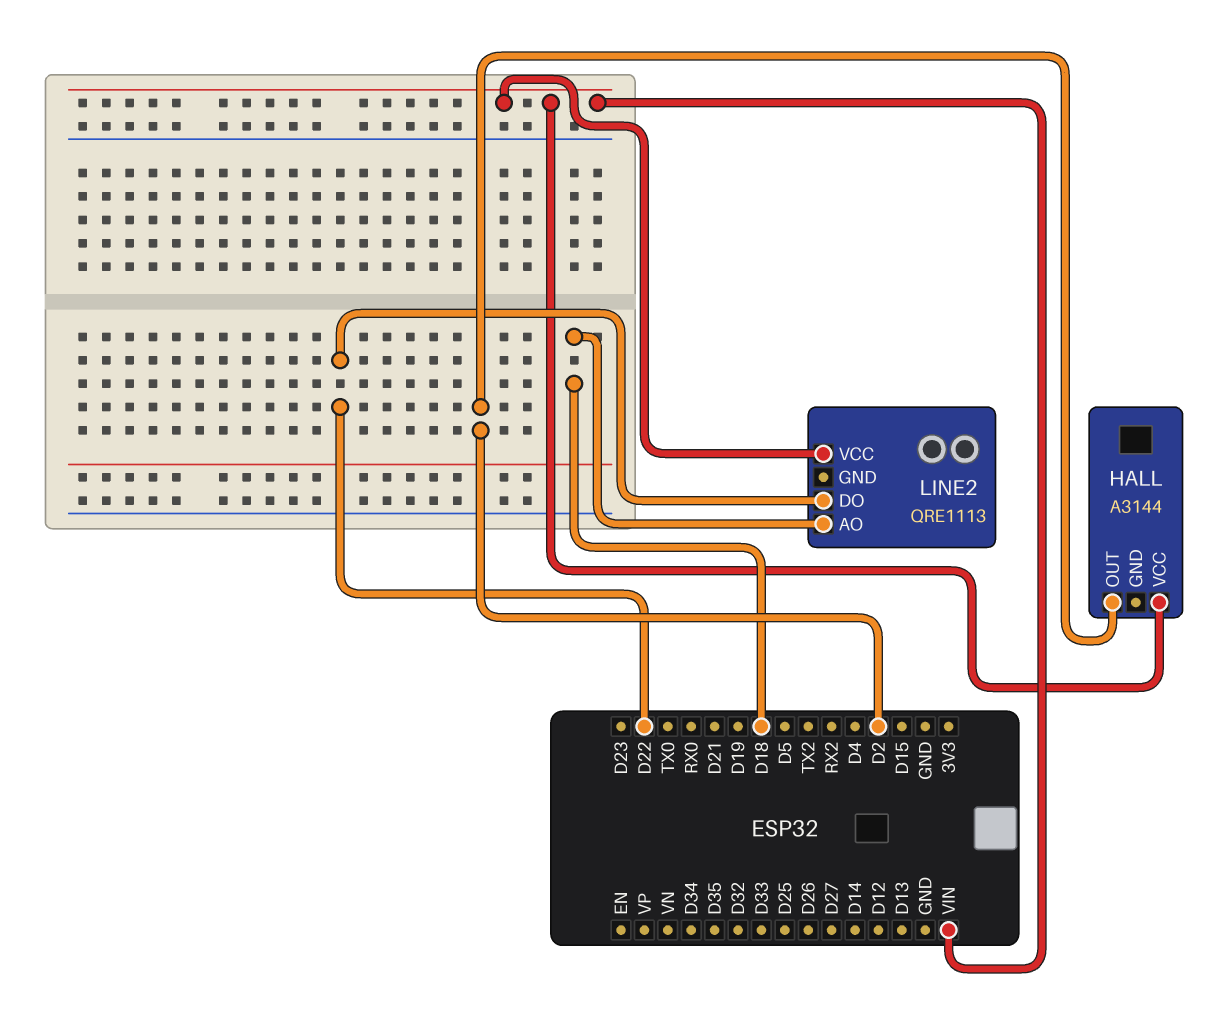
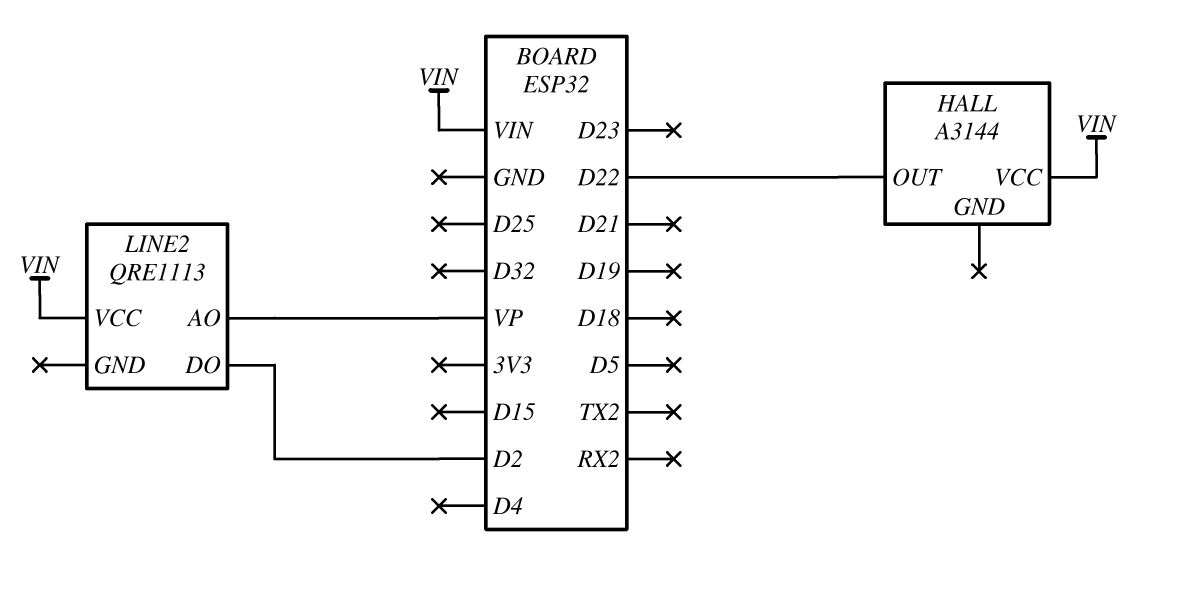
HALL pin OUT: D2 -> D22
LINE2 pin AO: D18 -> VP
LINE2 pin DO: D22 -> D2

